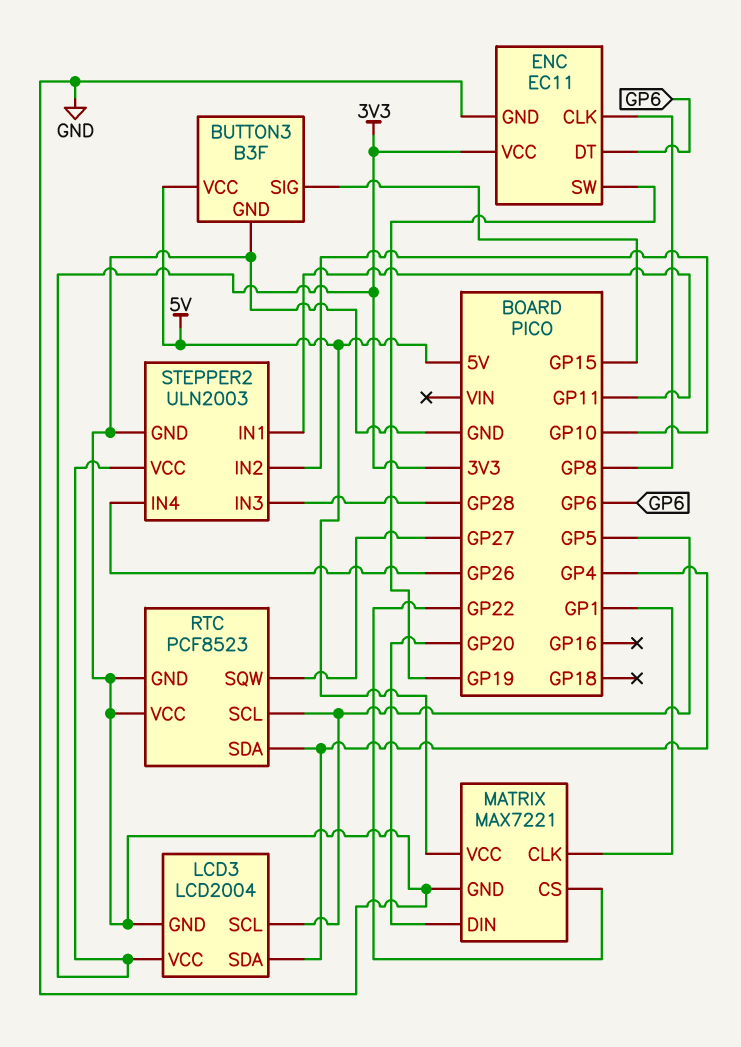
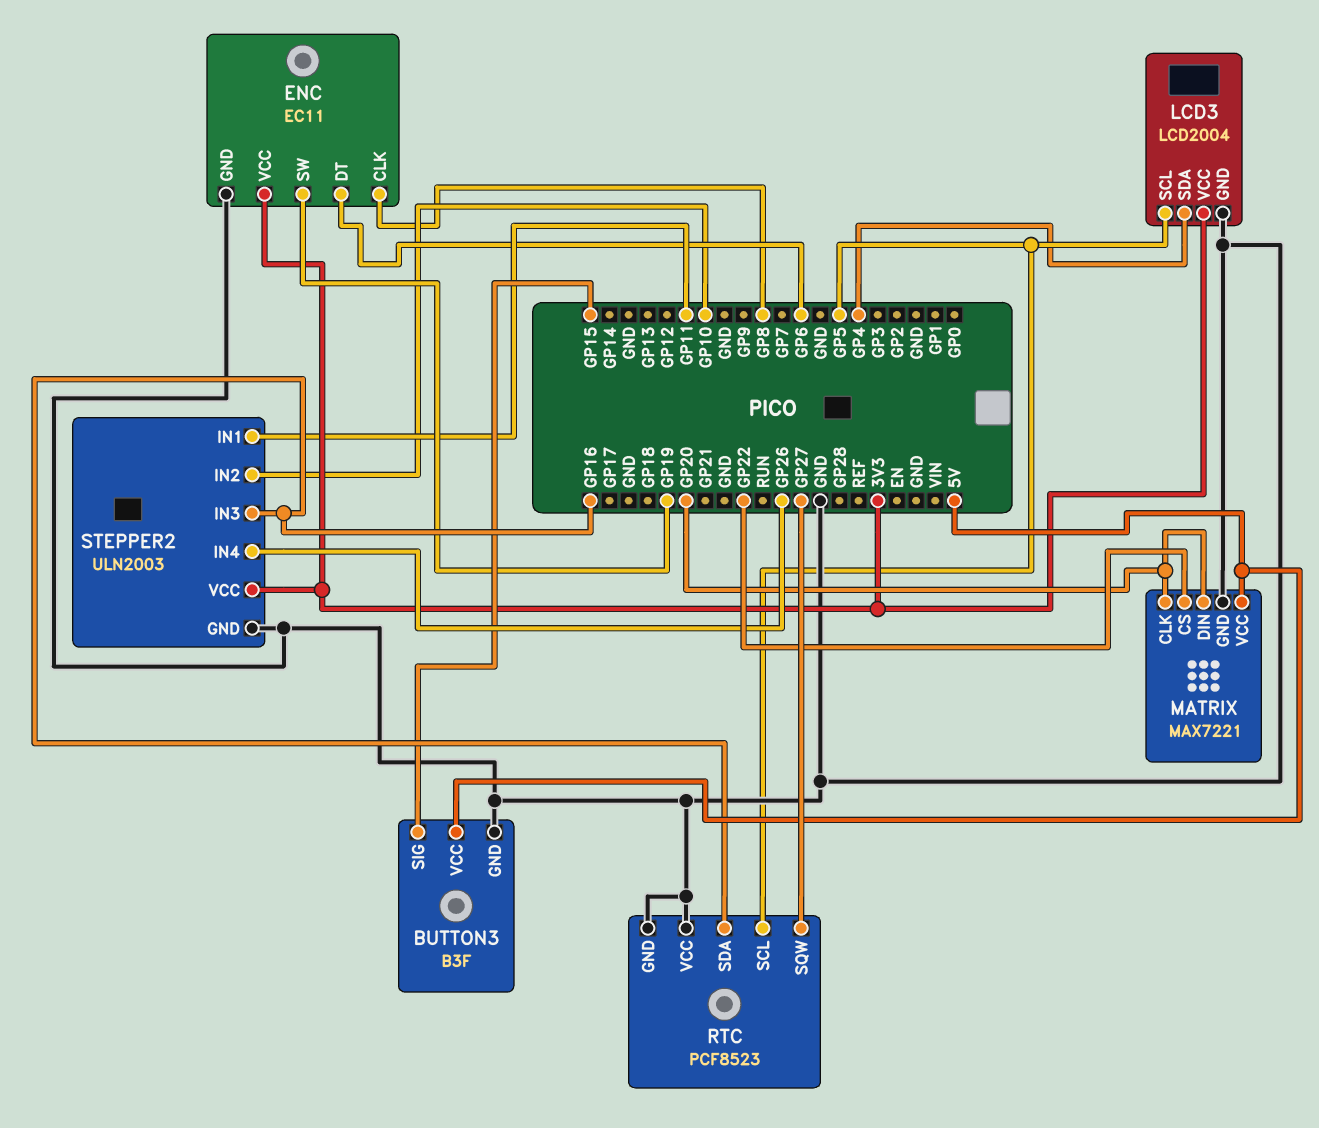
MATRIX pin CLK: GP1 -> GP20
RTC pin SDA: GP4 -> GP16
STEPPER2 pin IN3: GP28 -> GP16

